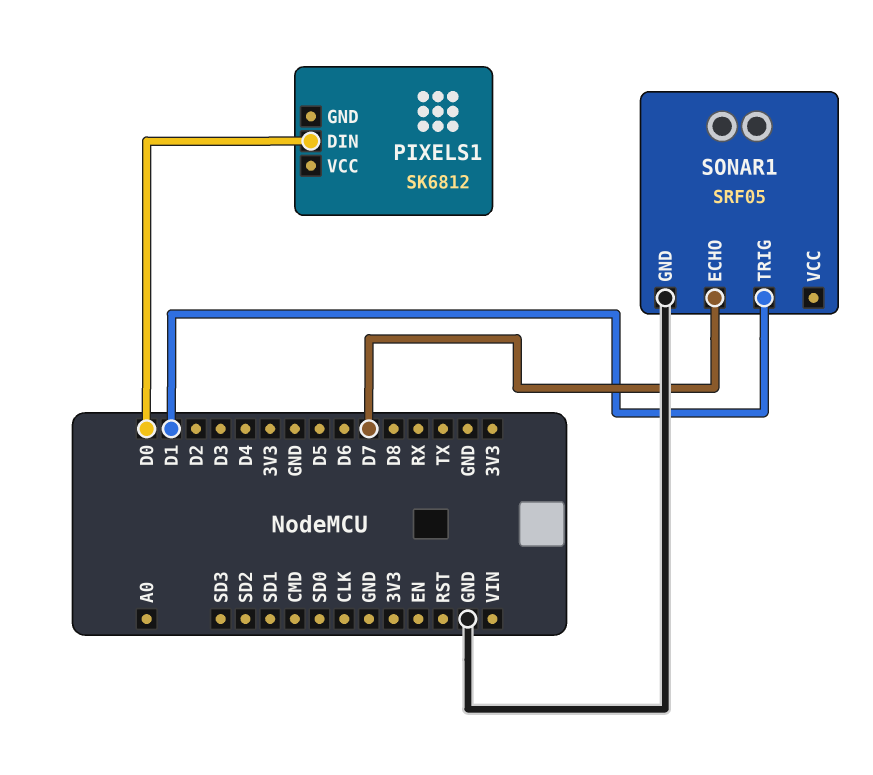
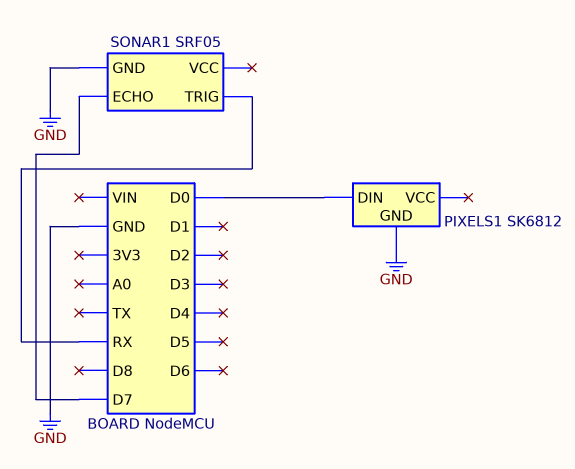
PIXELS1 pin GND: none -> GND
SONAR1 pin TRIG: D1 -> RX

